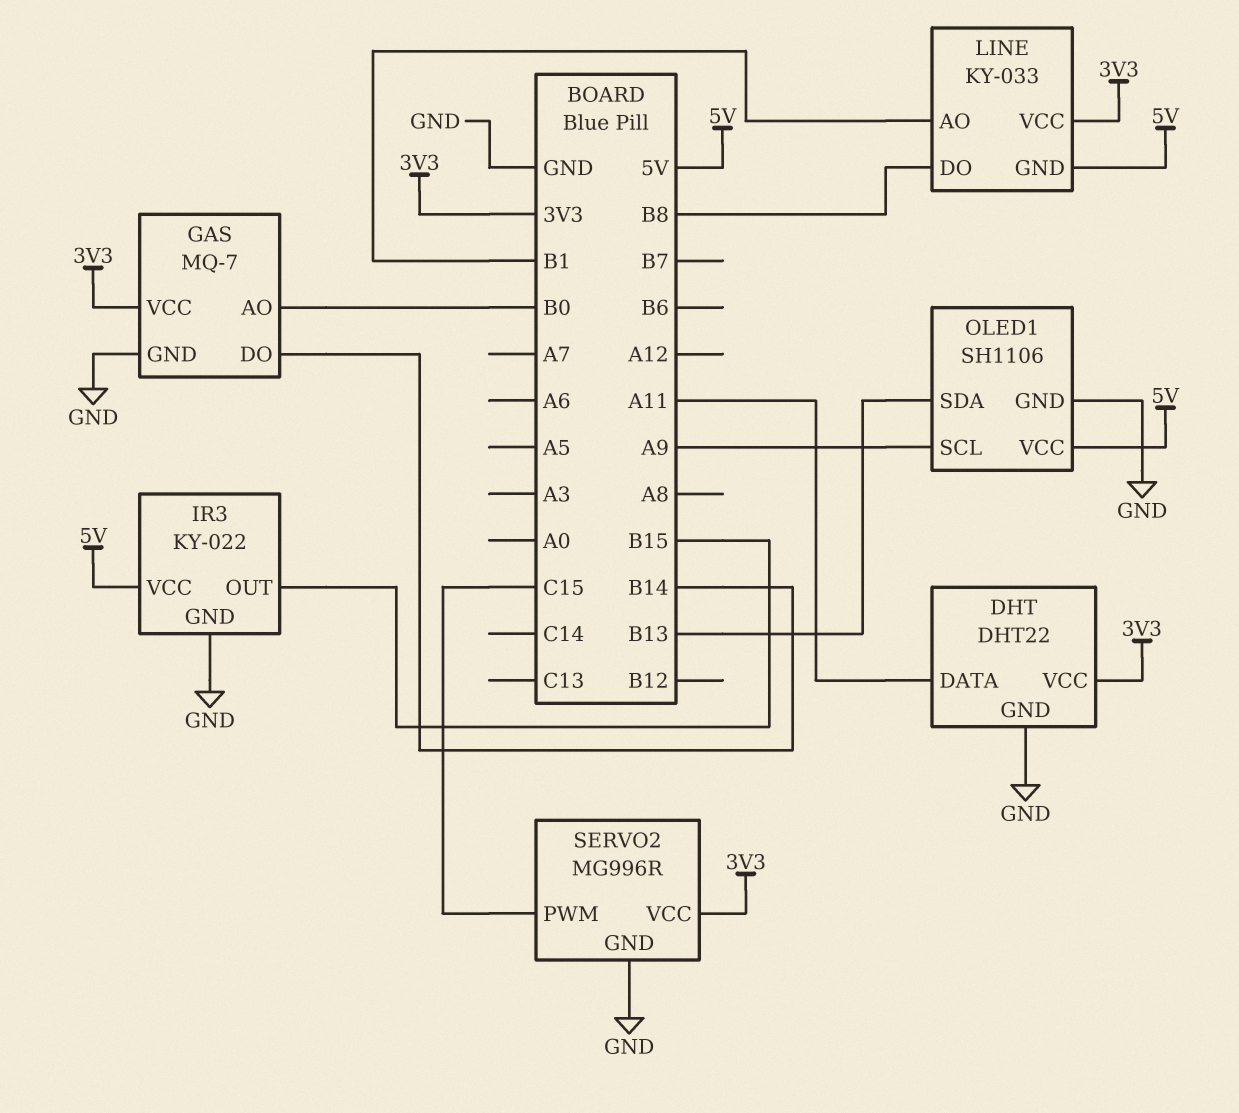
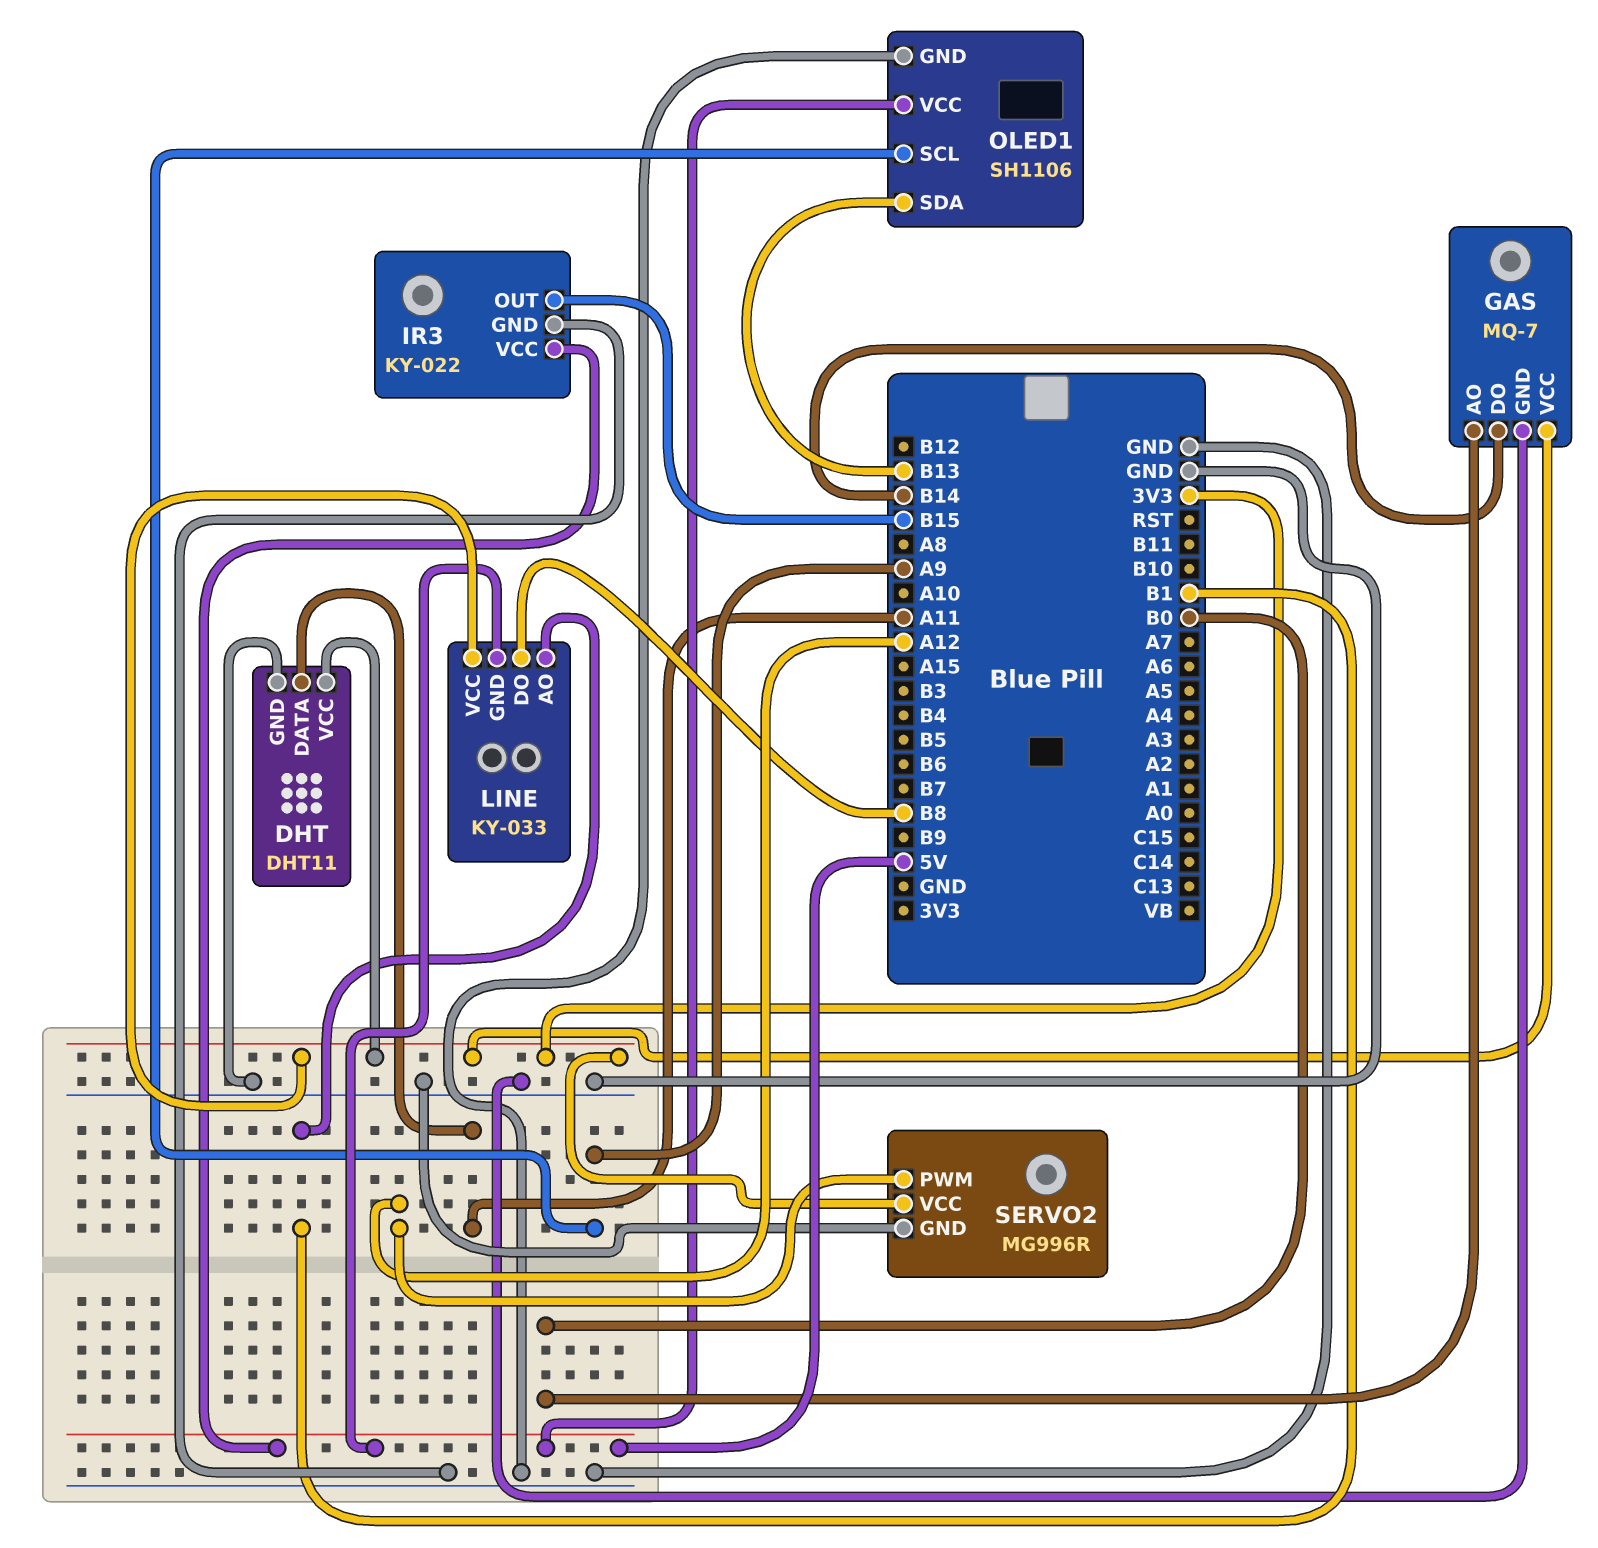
DHT: DHT22 -> DHT11
SERVO2 pin PWM: C15 -> A12

